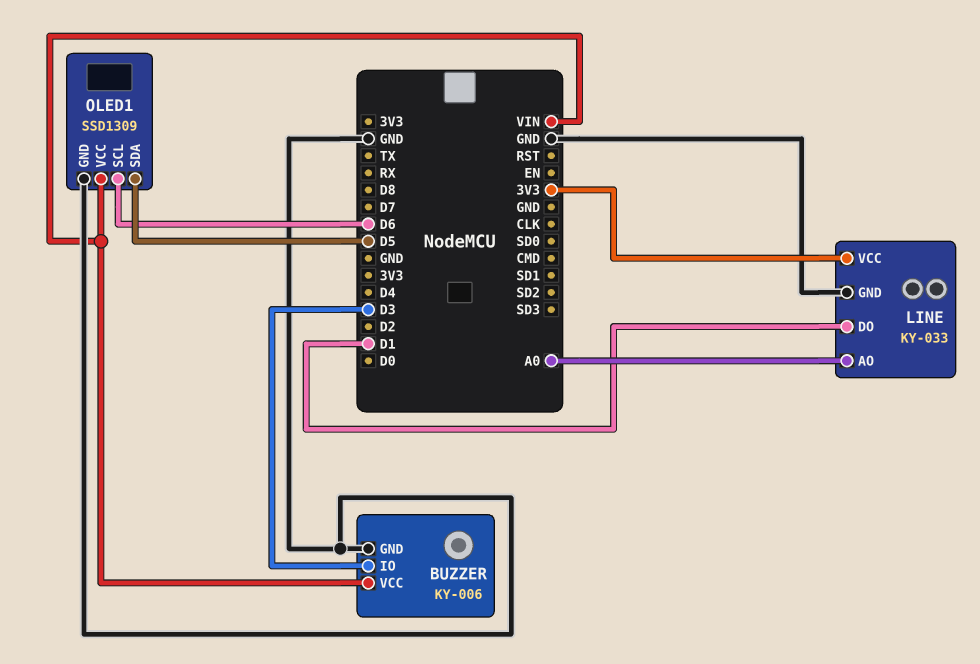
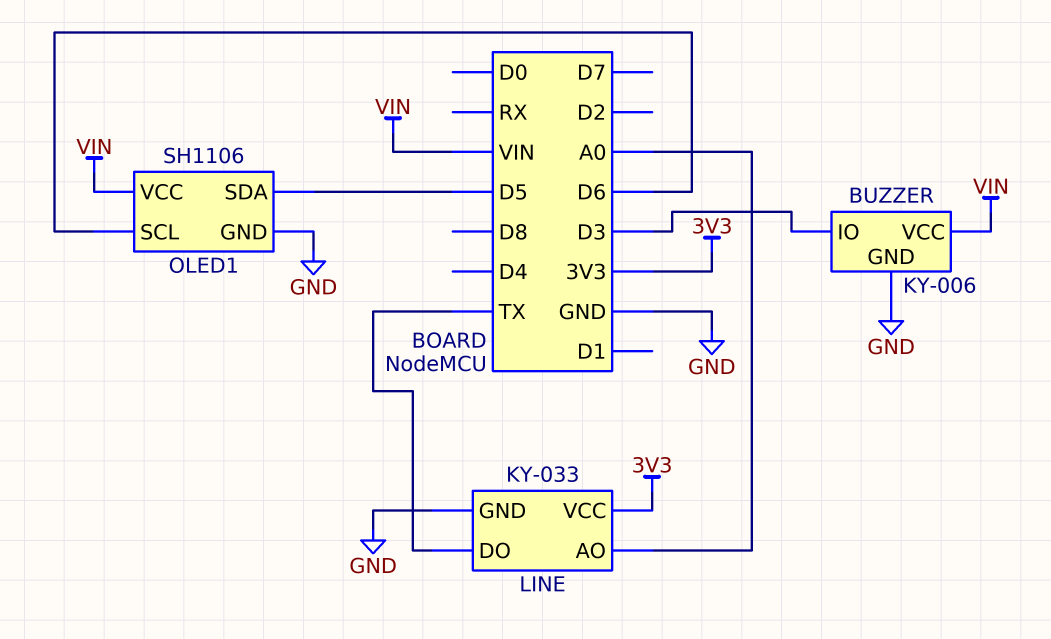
LINE pin DO: D1 -> TX
OLED1: SSD1309 -> SH1106

